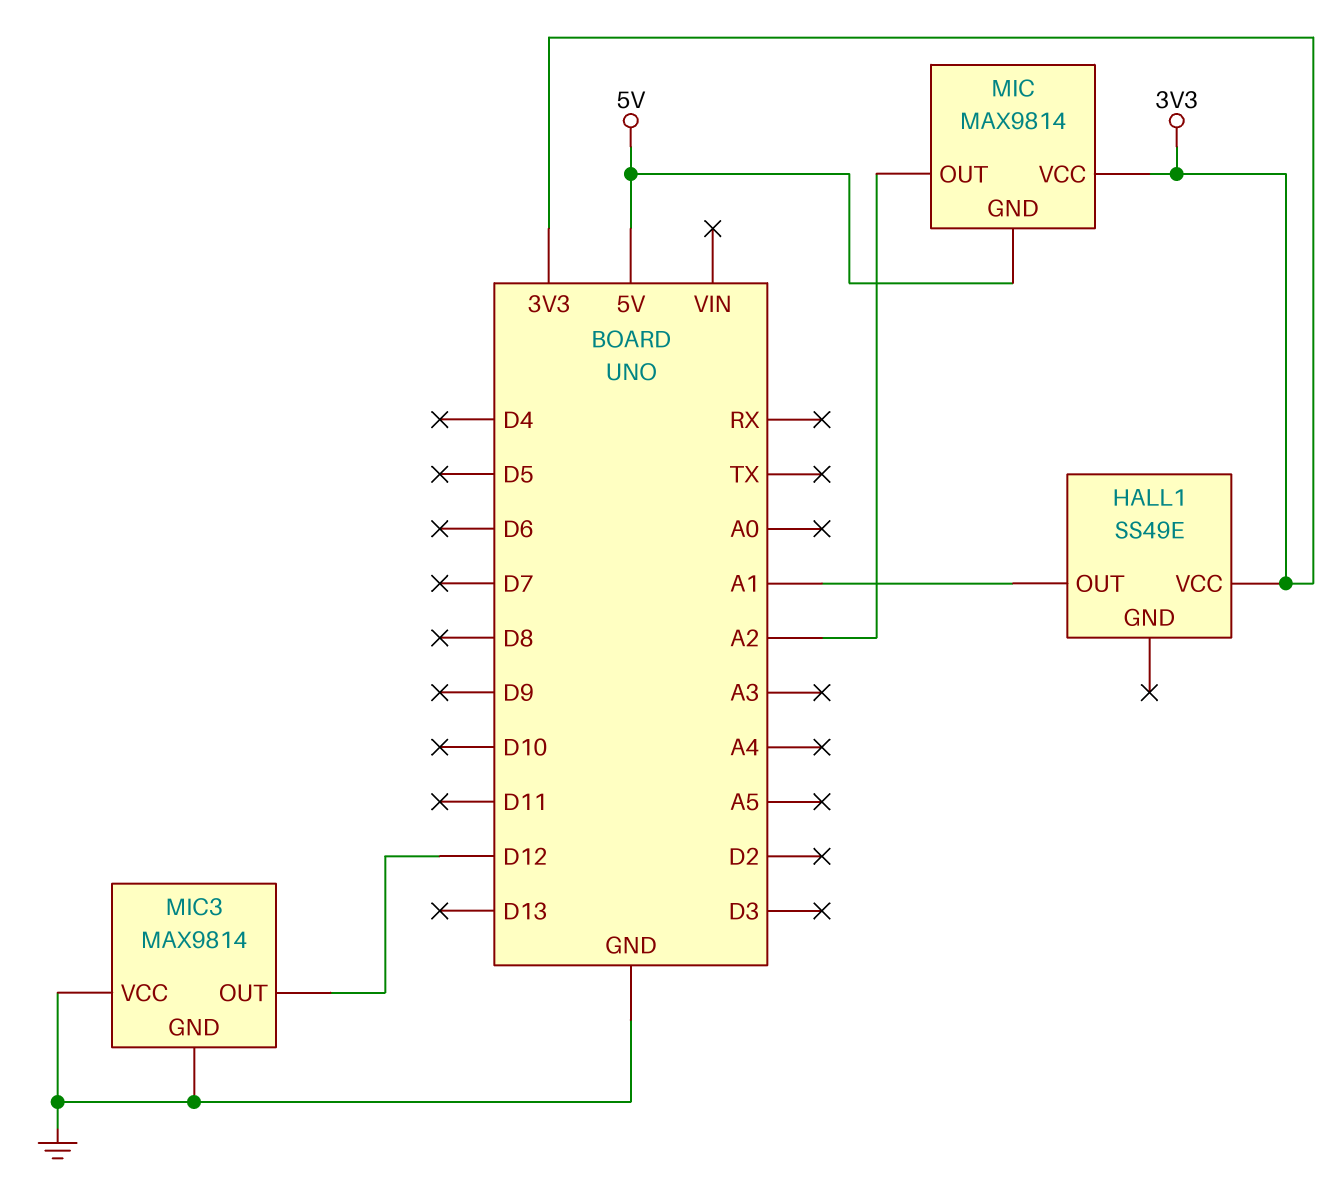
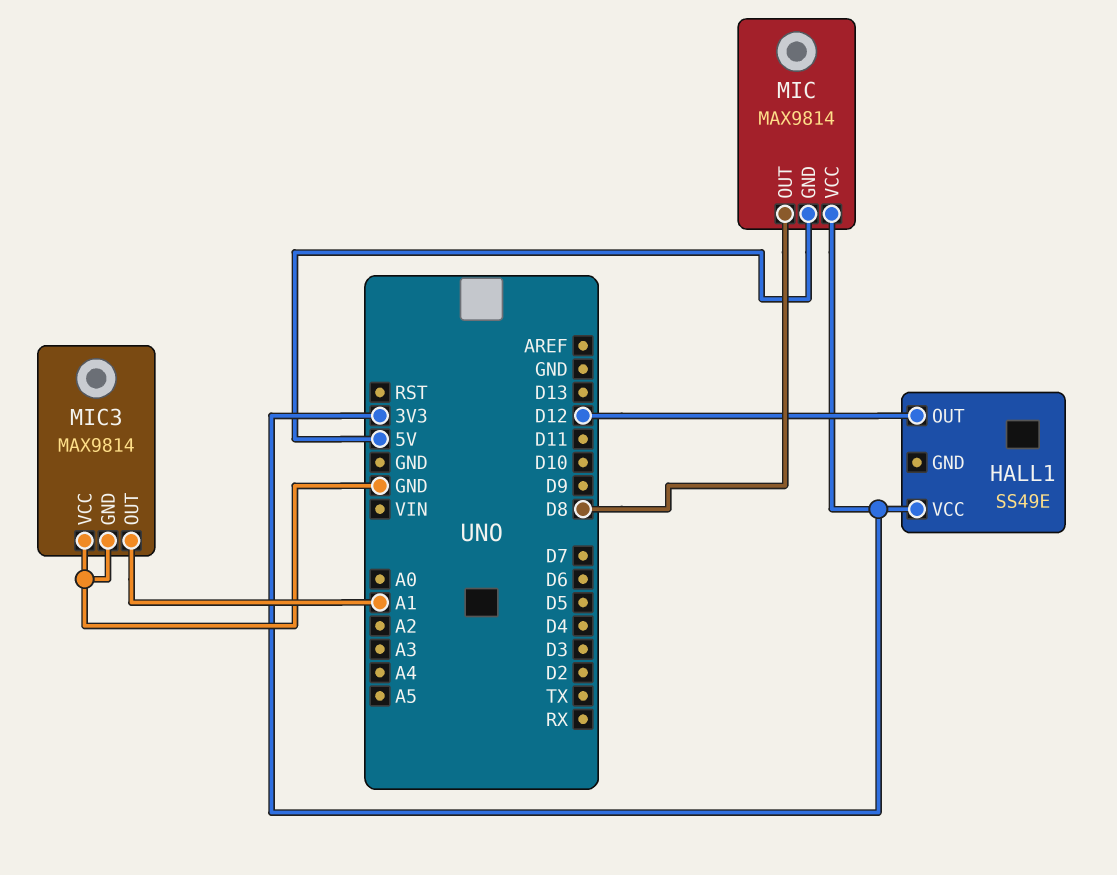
HALL1 pin OUT: A1 -> D12
MIC pin OUT: A2 -> D8
MIC3 pin OUT: D12 -> A1

